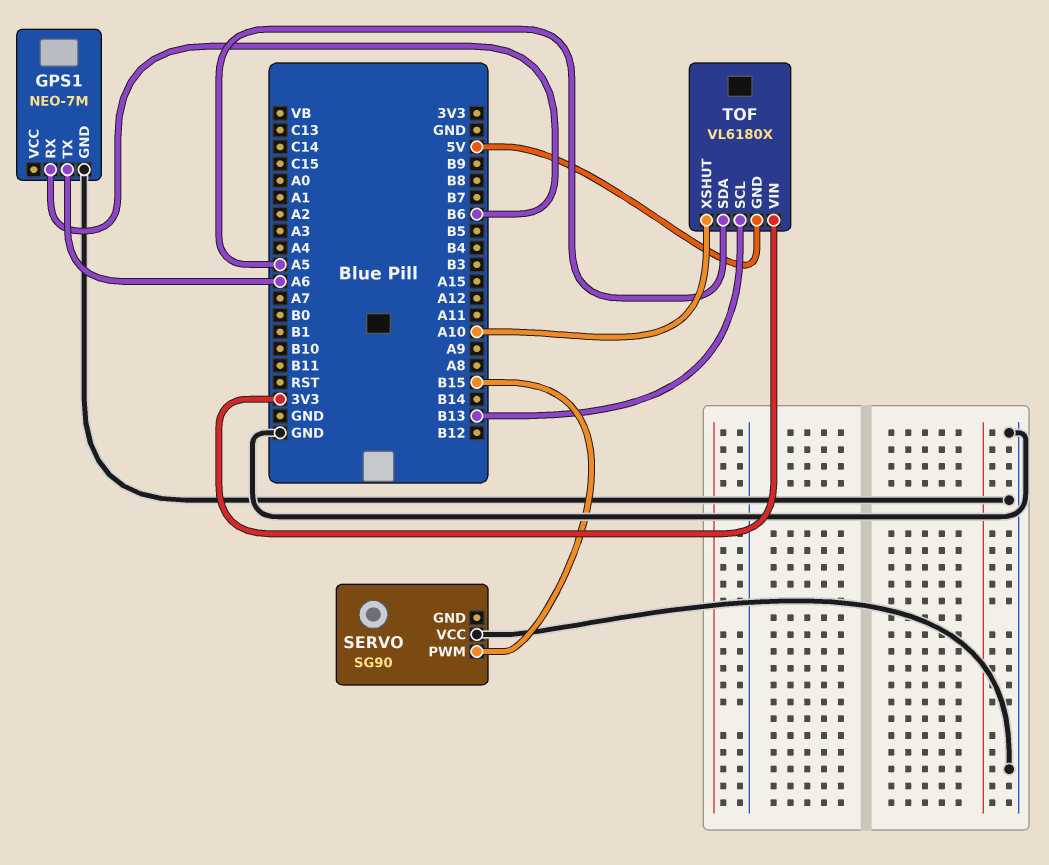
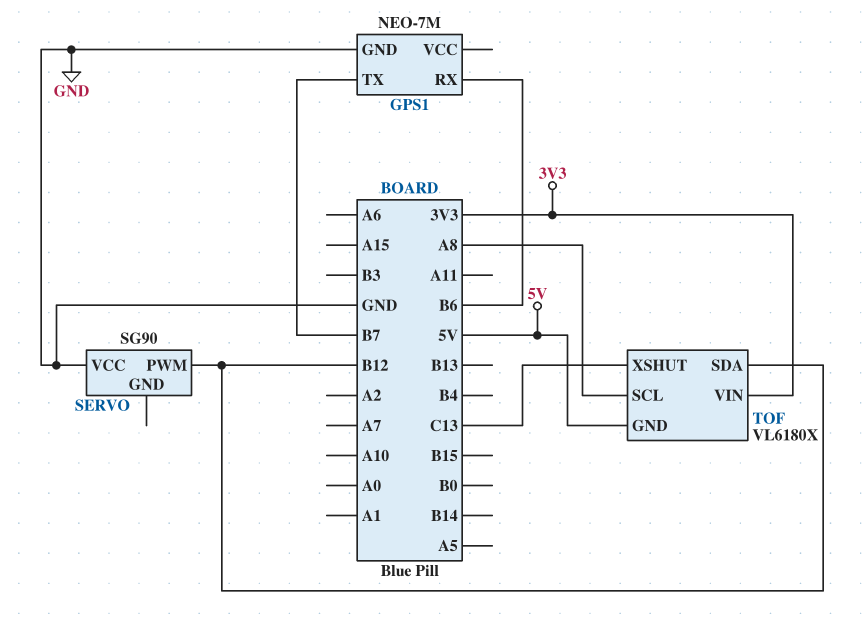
GPS1 pin TX: A6 -> B7
SERVO pin PWM: B15 -> B12
TOF pin SCL: B13 -> A8
TOF pin SDA: A5 -> B12
TOF pin XSHUT: A10 -> C13

